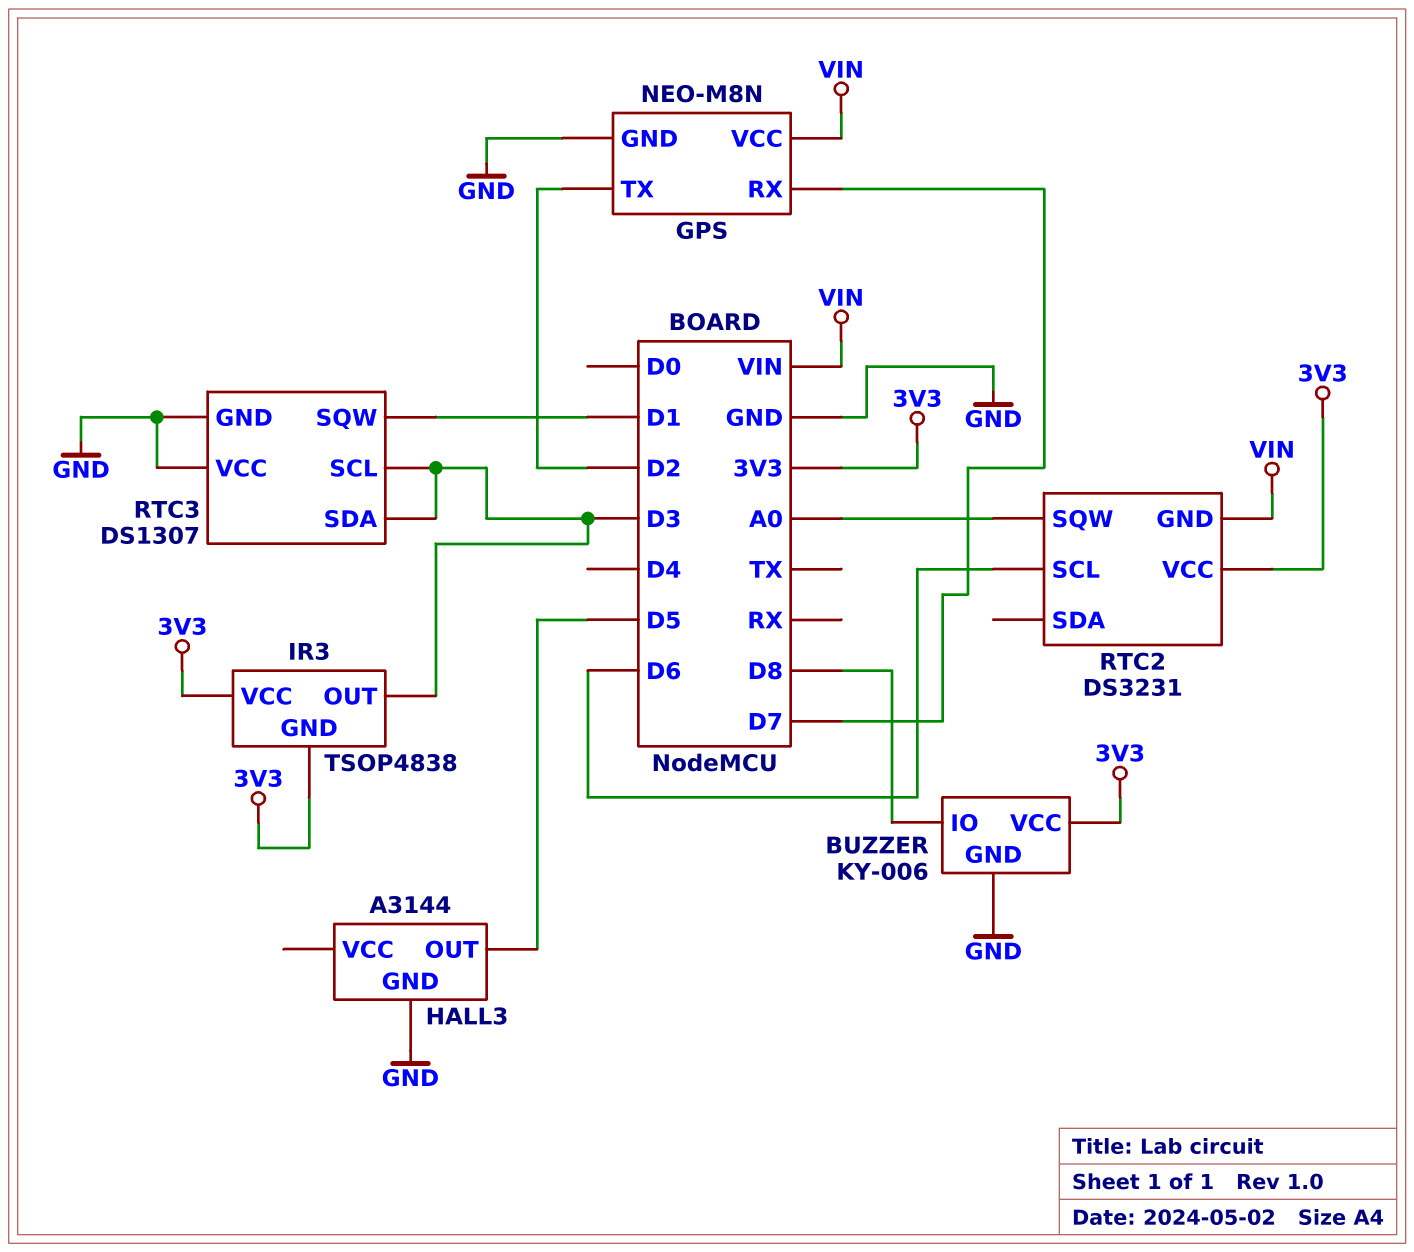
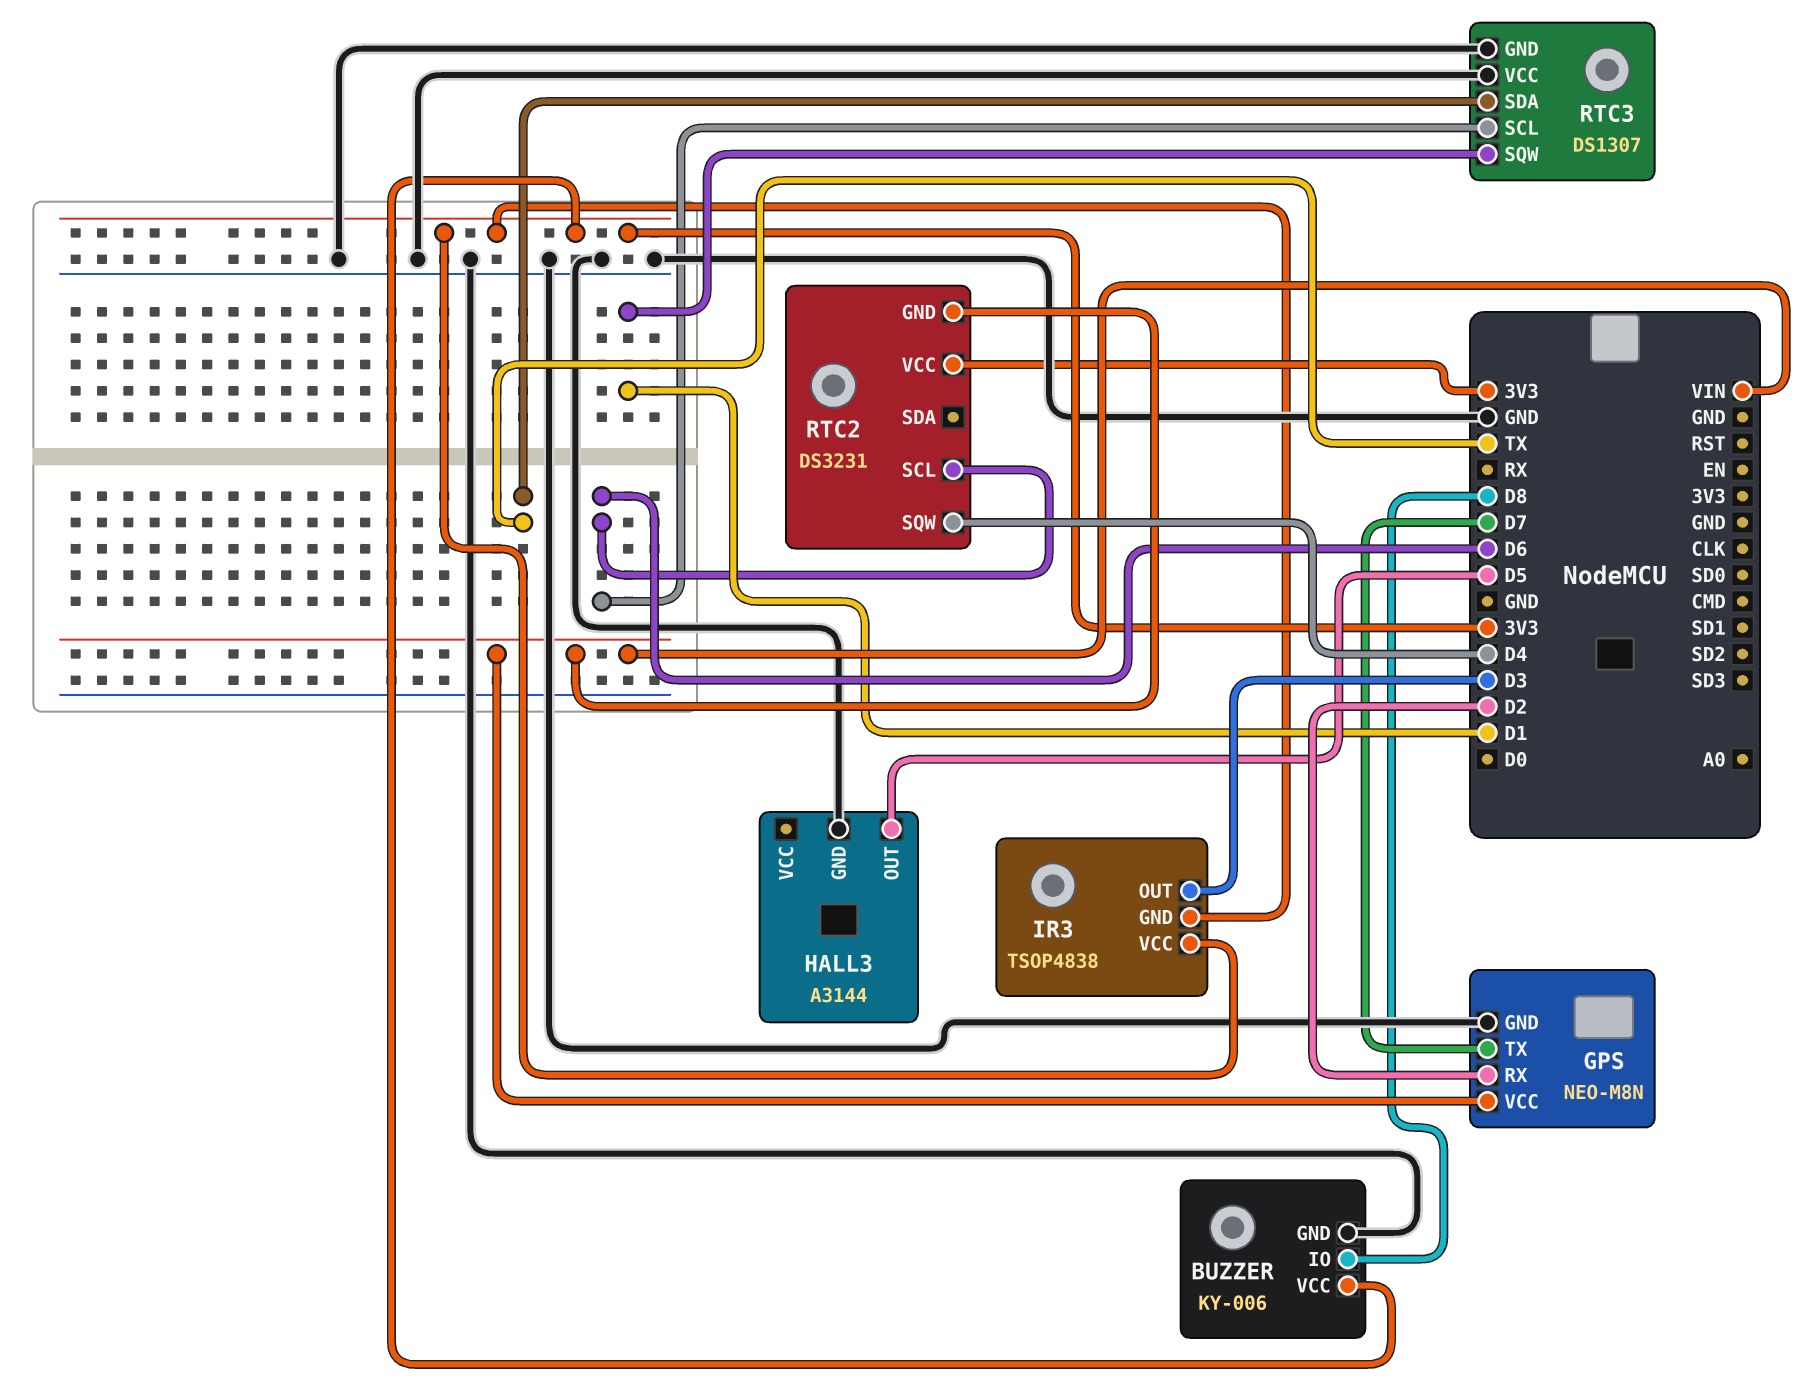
GPS pin RX: D7 -> D2
GPS pin TX: D2 -> D7
RTC2 pin SQW: A0 -> D4
RTC3 pin SCL: D3 -> D6
RTC3 pin SDA: D3 -> TX

